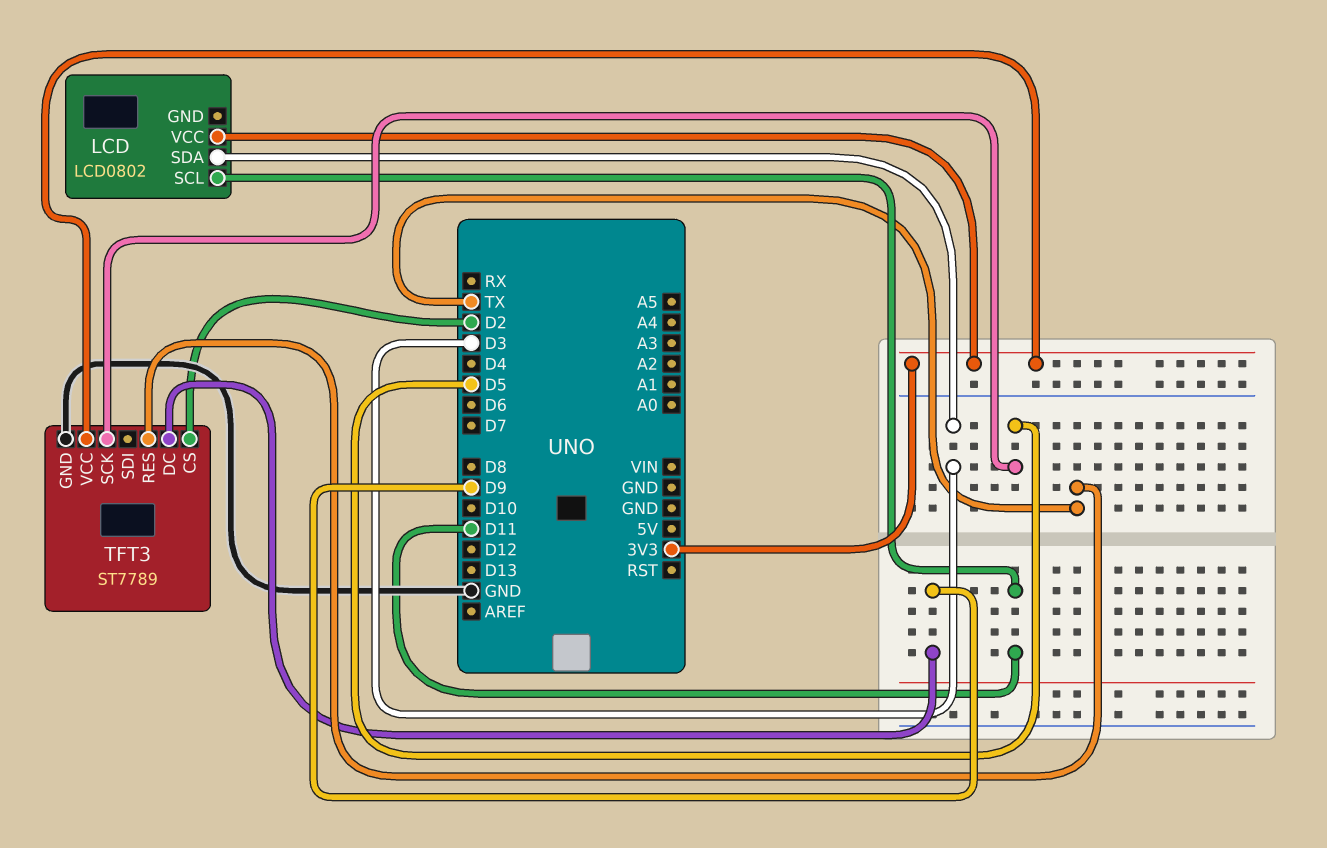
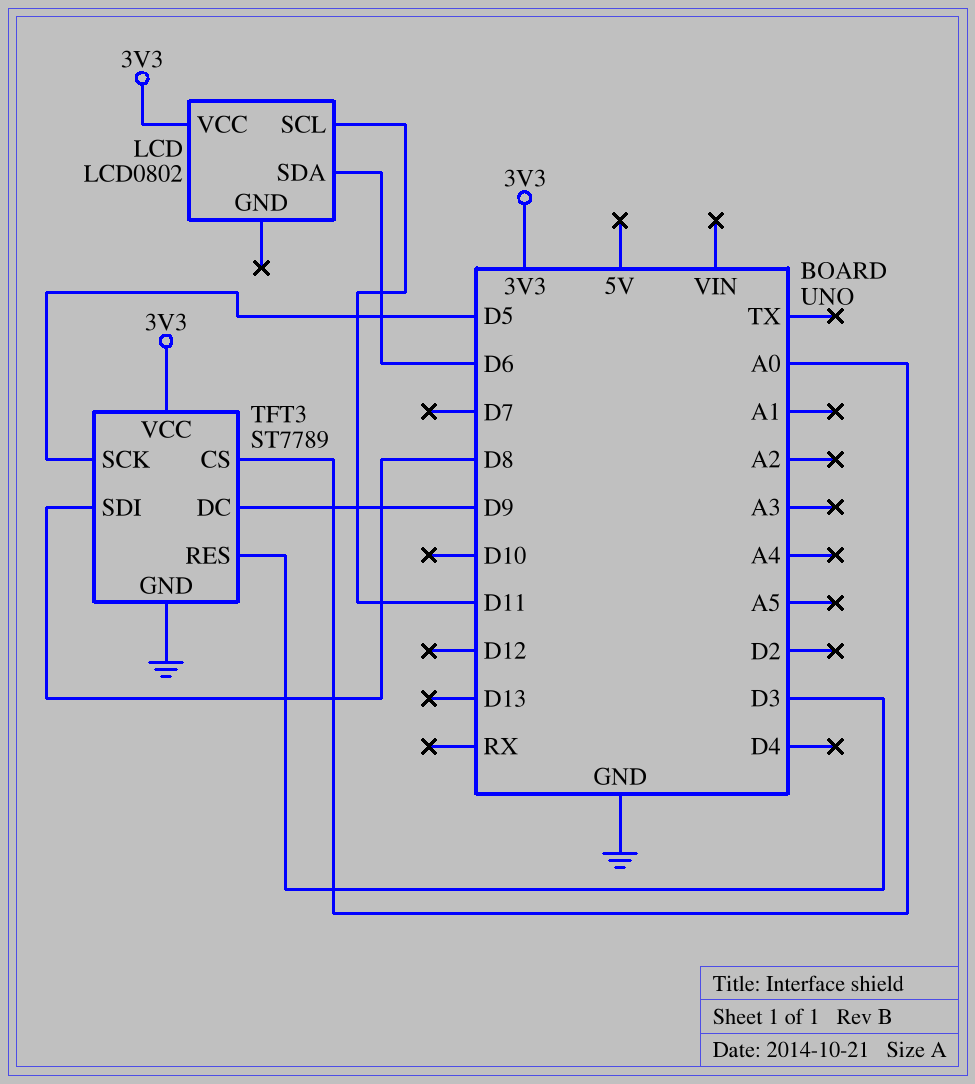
LCD pin SDA: D3 -> D6
TFT3 pin CS: D2 -> A0
TFT3 pin RES: TX -> D3
TFT3 pin SDI: none -> D8

